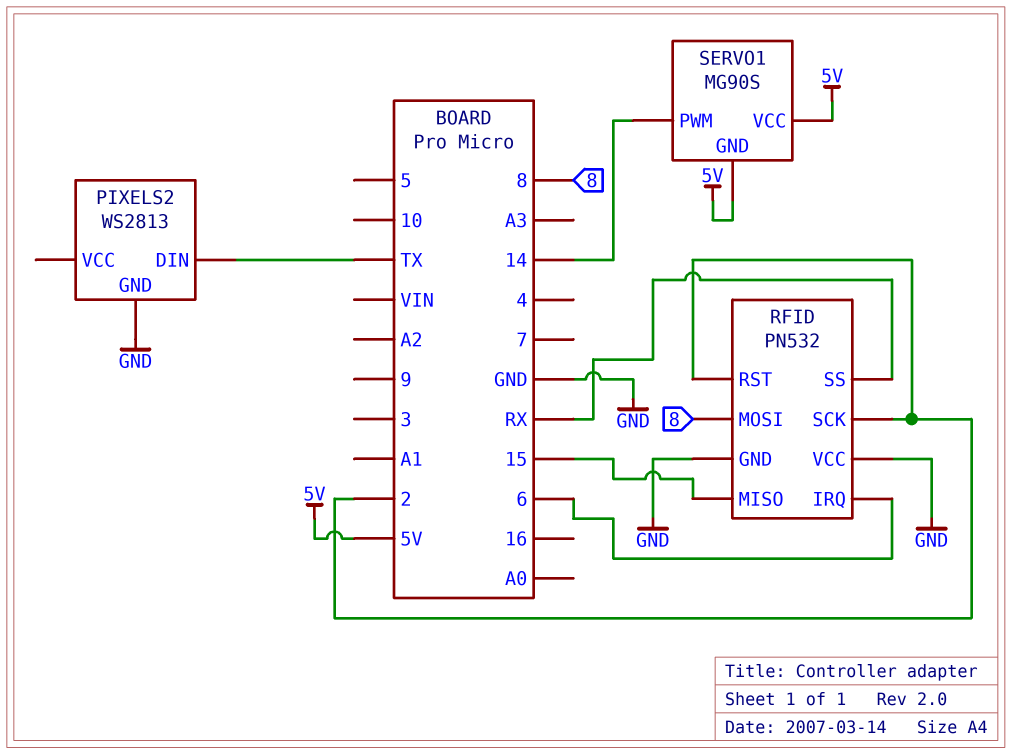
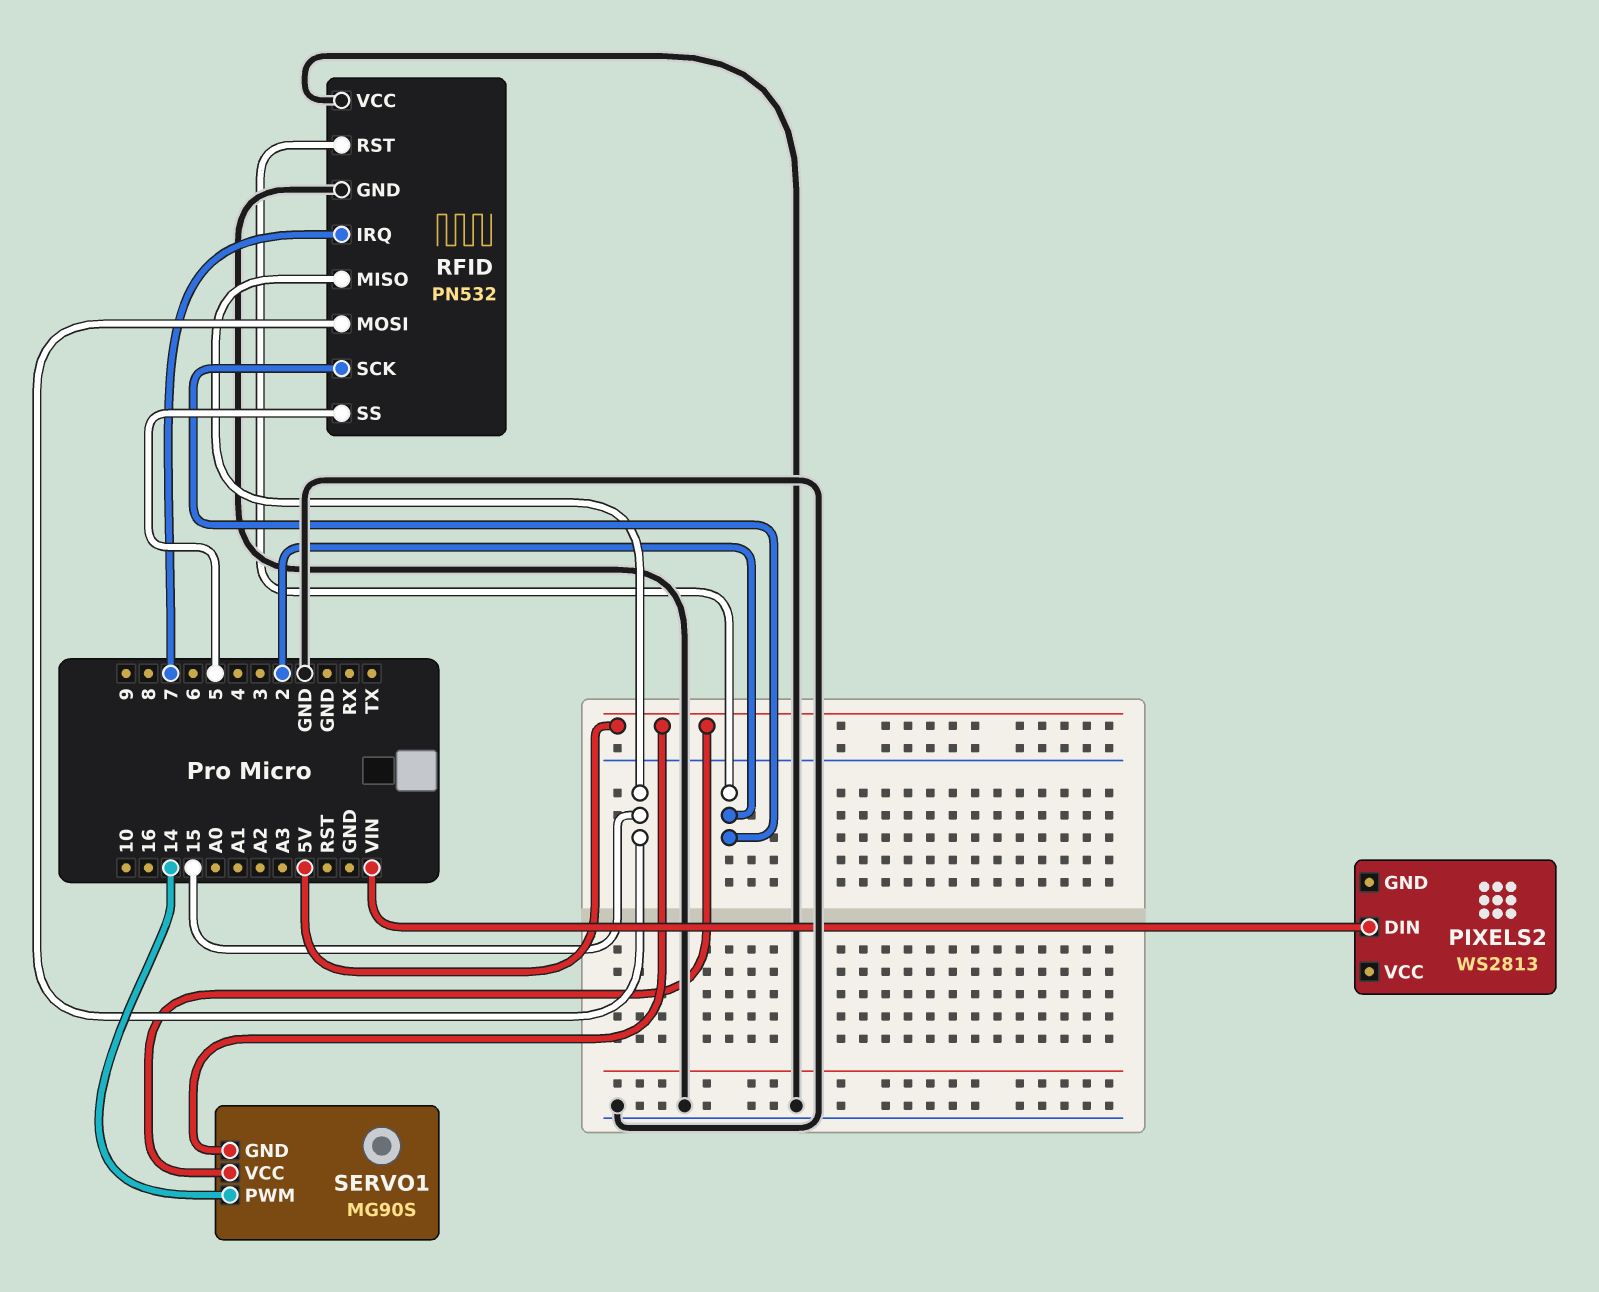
PIXELS2 pin DIN: TX -> VIN
PIXELS2 pin GND: GND -> none
RFID pin IRQ: 6 -> 7
RFID pin MOSI: 8 -> 15
RFID pin SS: RX -> 5

